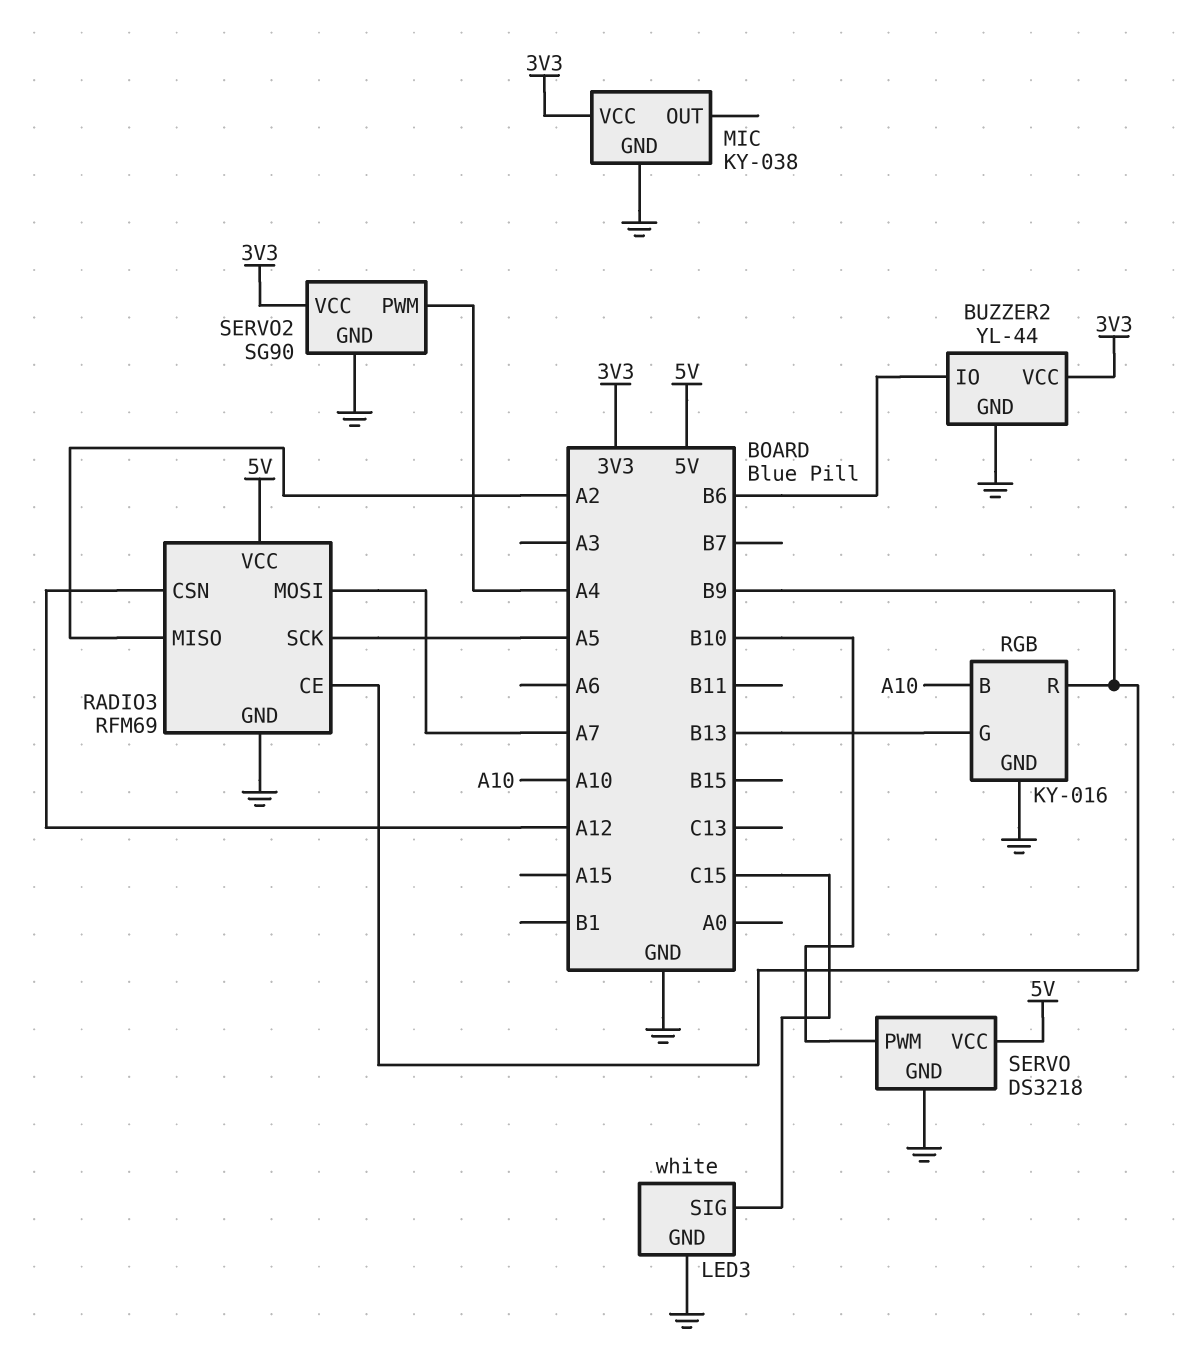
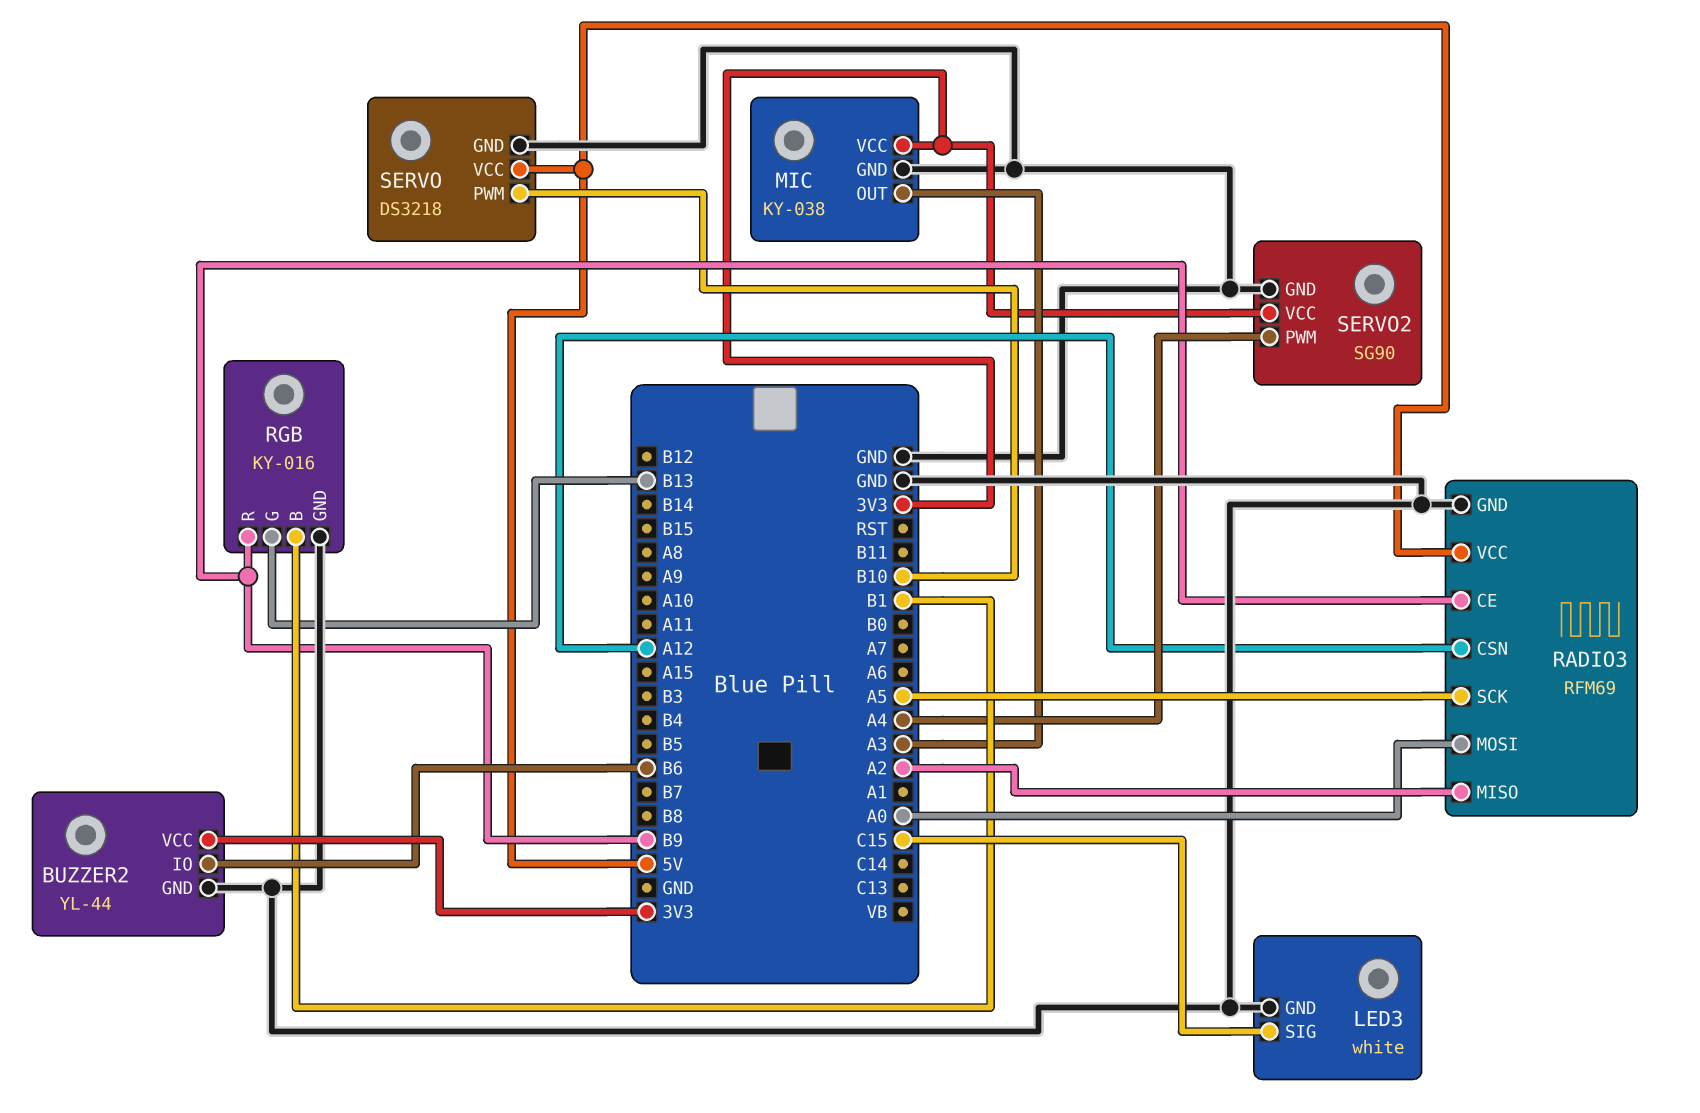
MIC pin OUT: none -> A3
RADIO3 pin MOSI: A7 -> A0
RGB pin B: A10 -> B1

